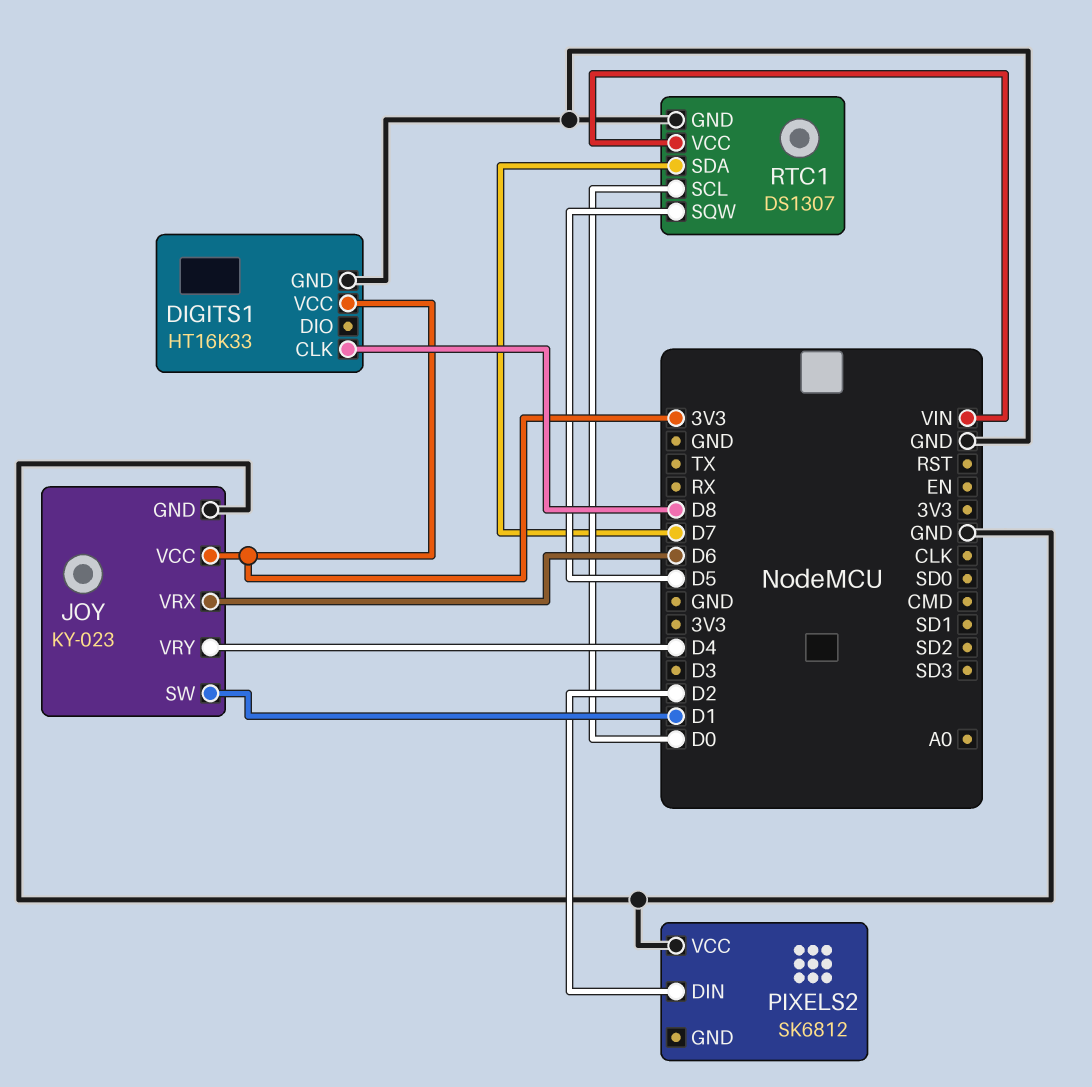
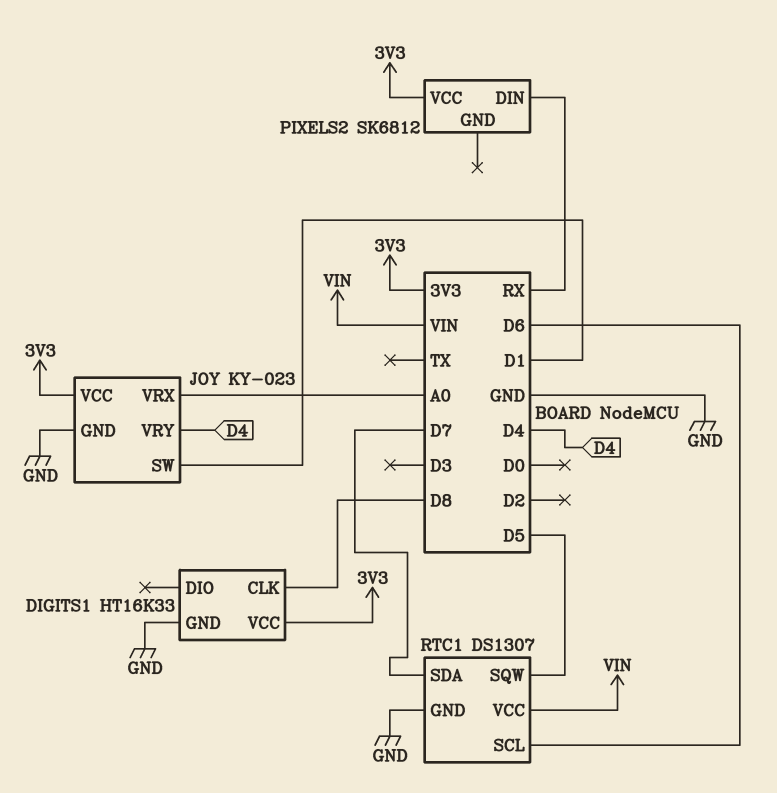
JOY pin VRX: D6 -> A0
PIXELS2 pin DIN: D2 -> RX
PIXELS2 pin VCC: GND -> 3V3
RTC1 pin SCL: D0 -> D6

